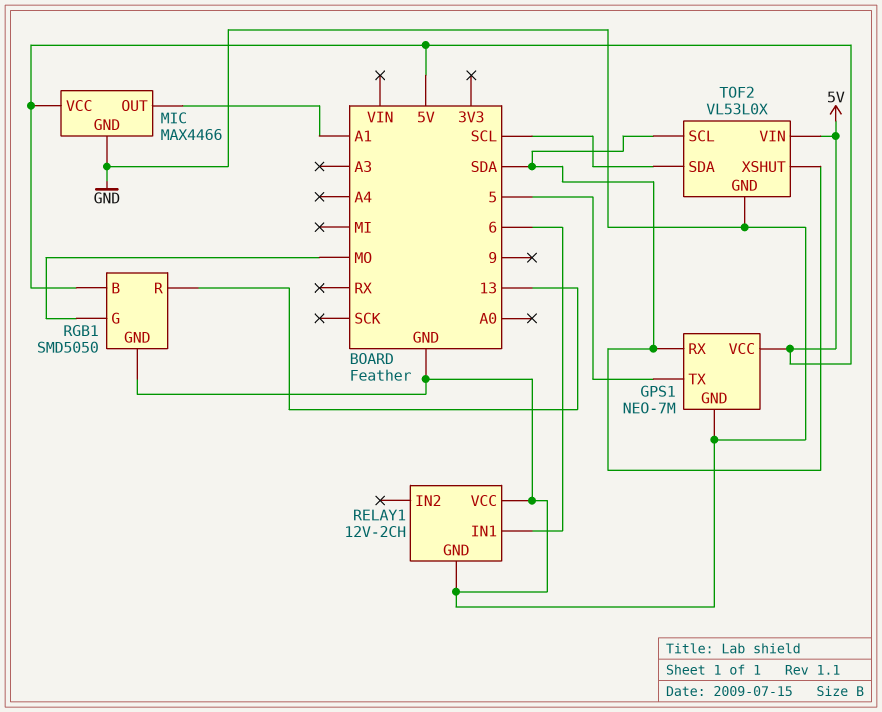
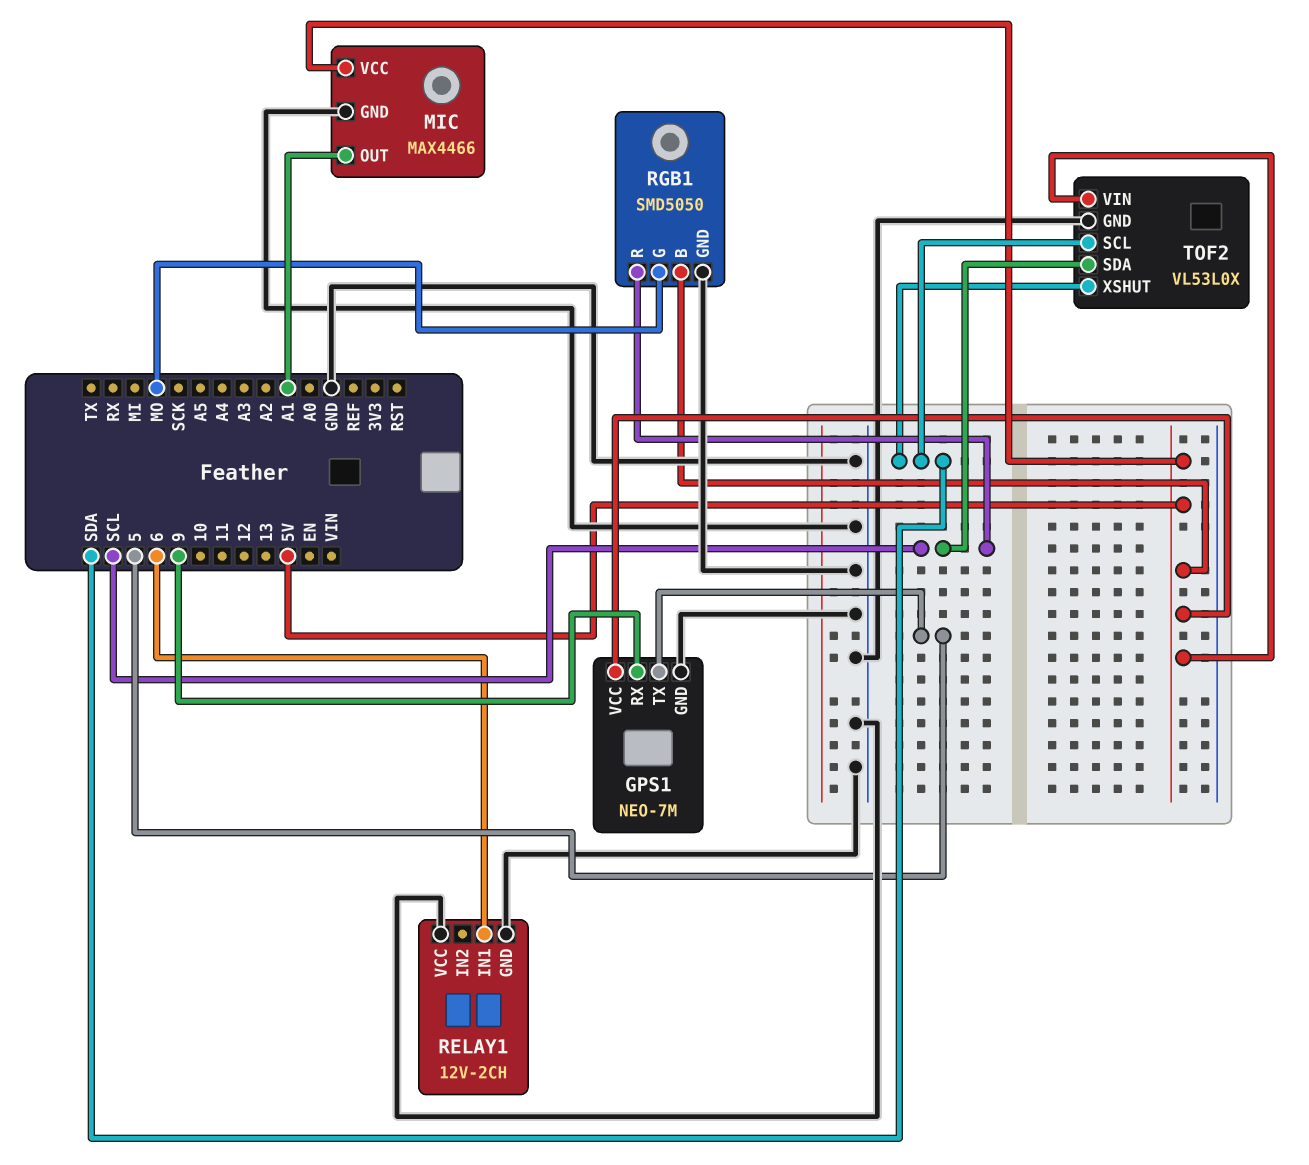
GPS1 pin RX: SDA -> 9
RGB1 pin R: 13 -> SCL

